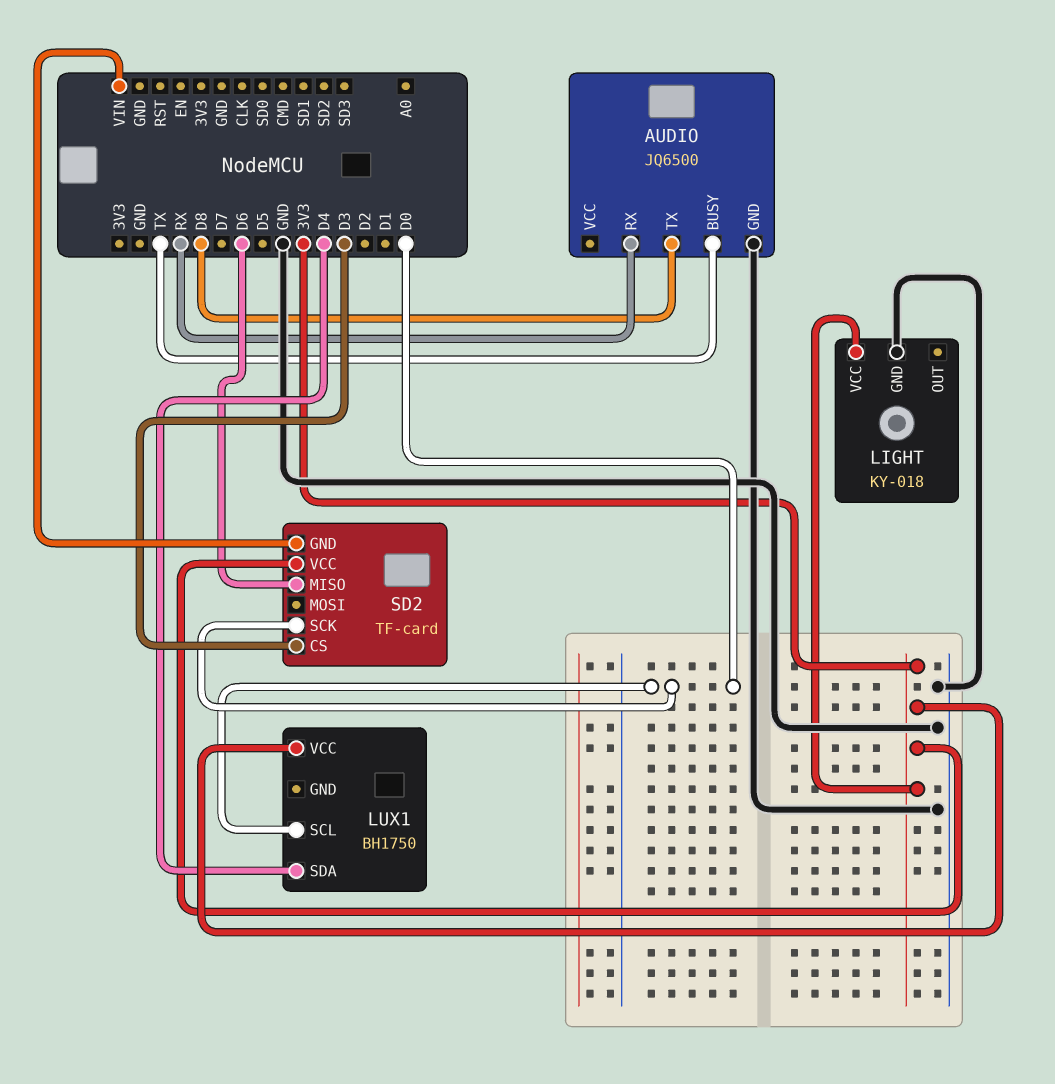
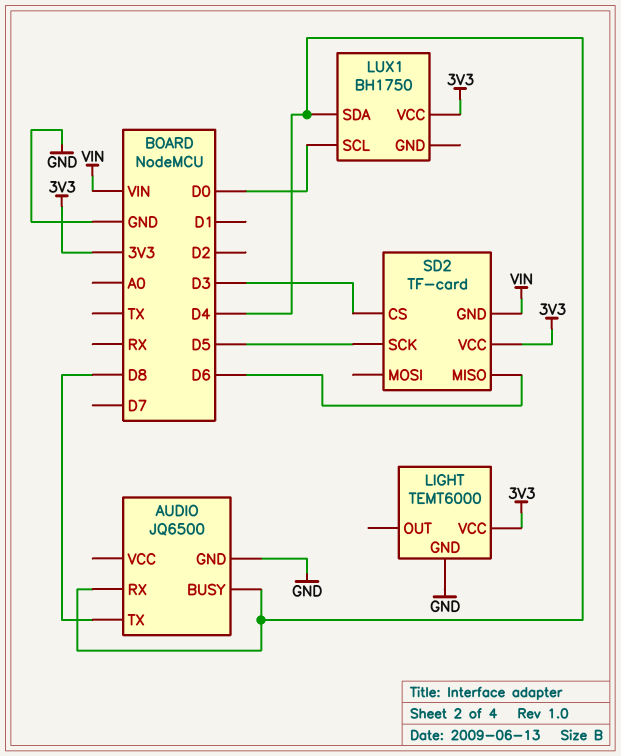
AUDIO pin BUSY: TX -> D4
AUDIO pin RX: RX -> D4
LIGHT: KY-018 -> TEMT6000
SD2 pin SCK: D0 -> D5

